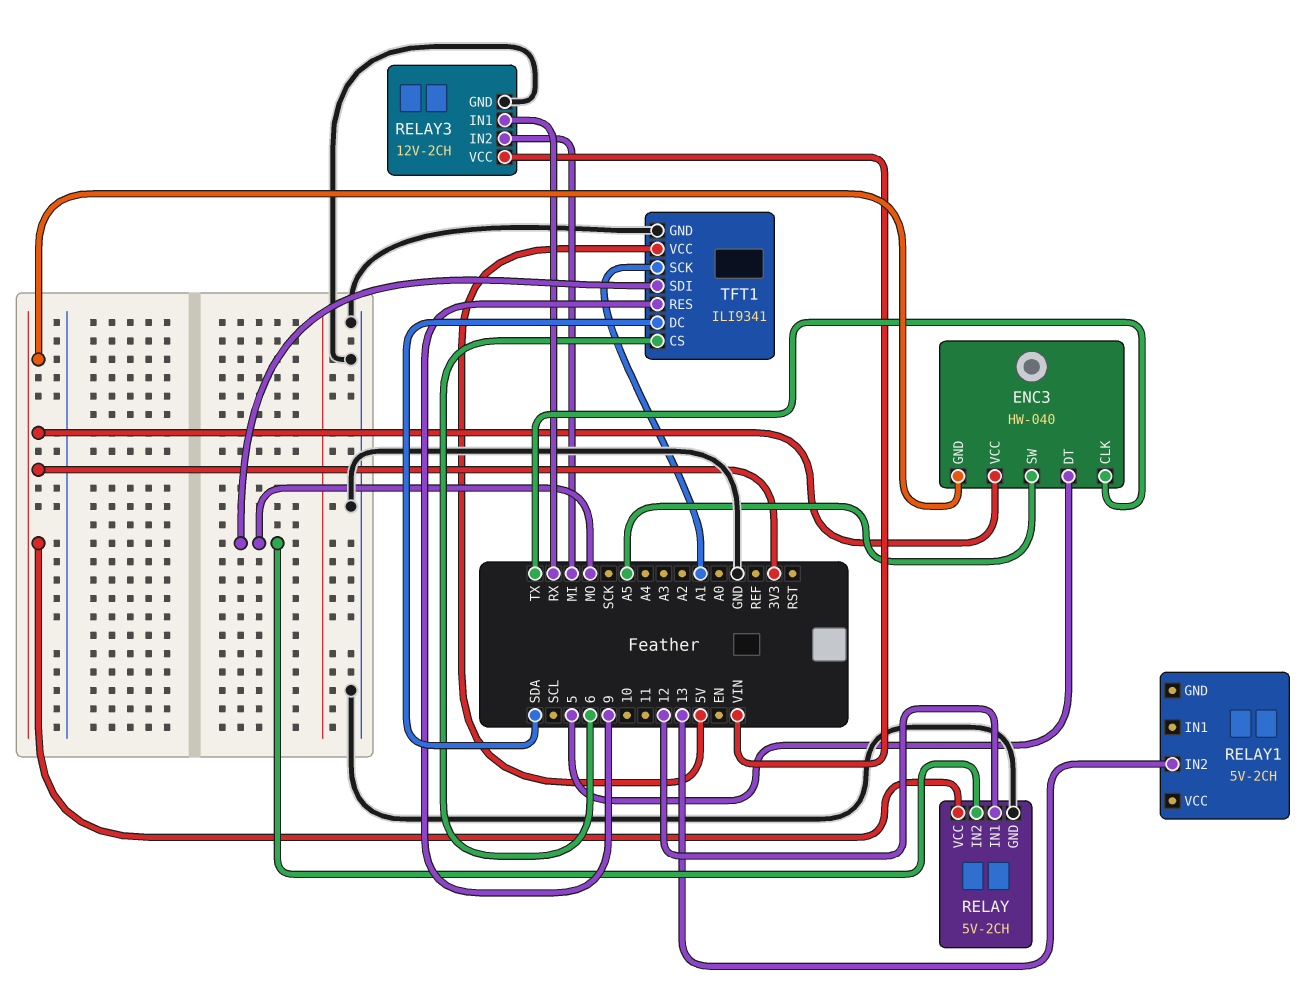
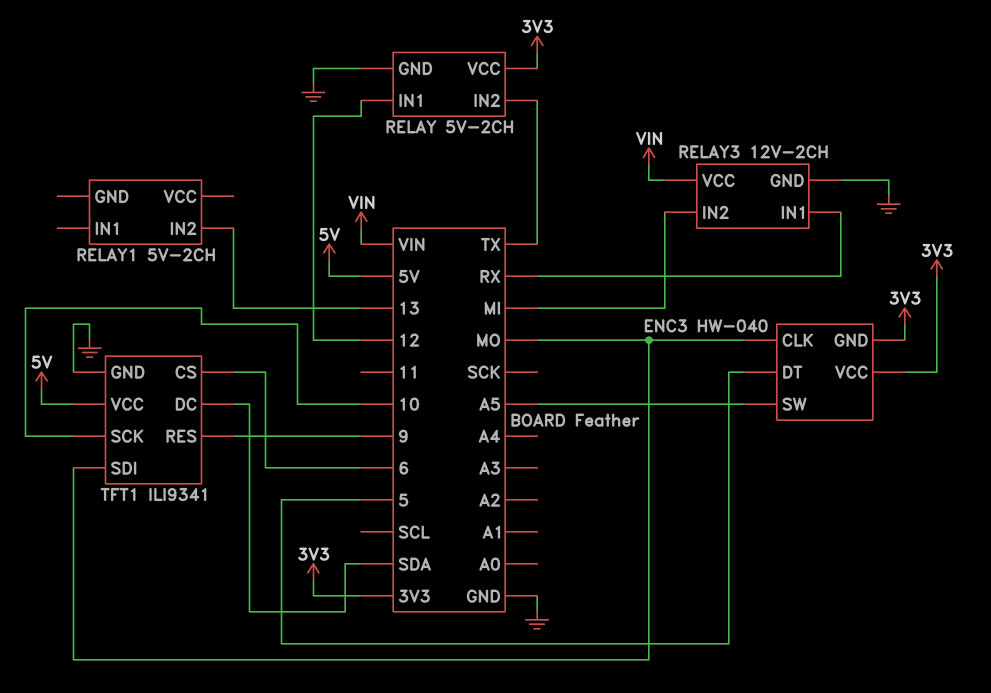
ENC3 pin CLK: TX -> MO
RELAY pin IN2: MO -> TX
TFT1 pin SCK: A1 -> 10

